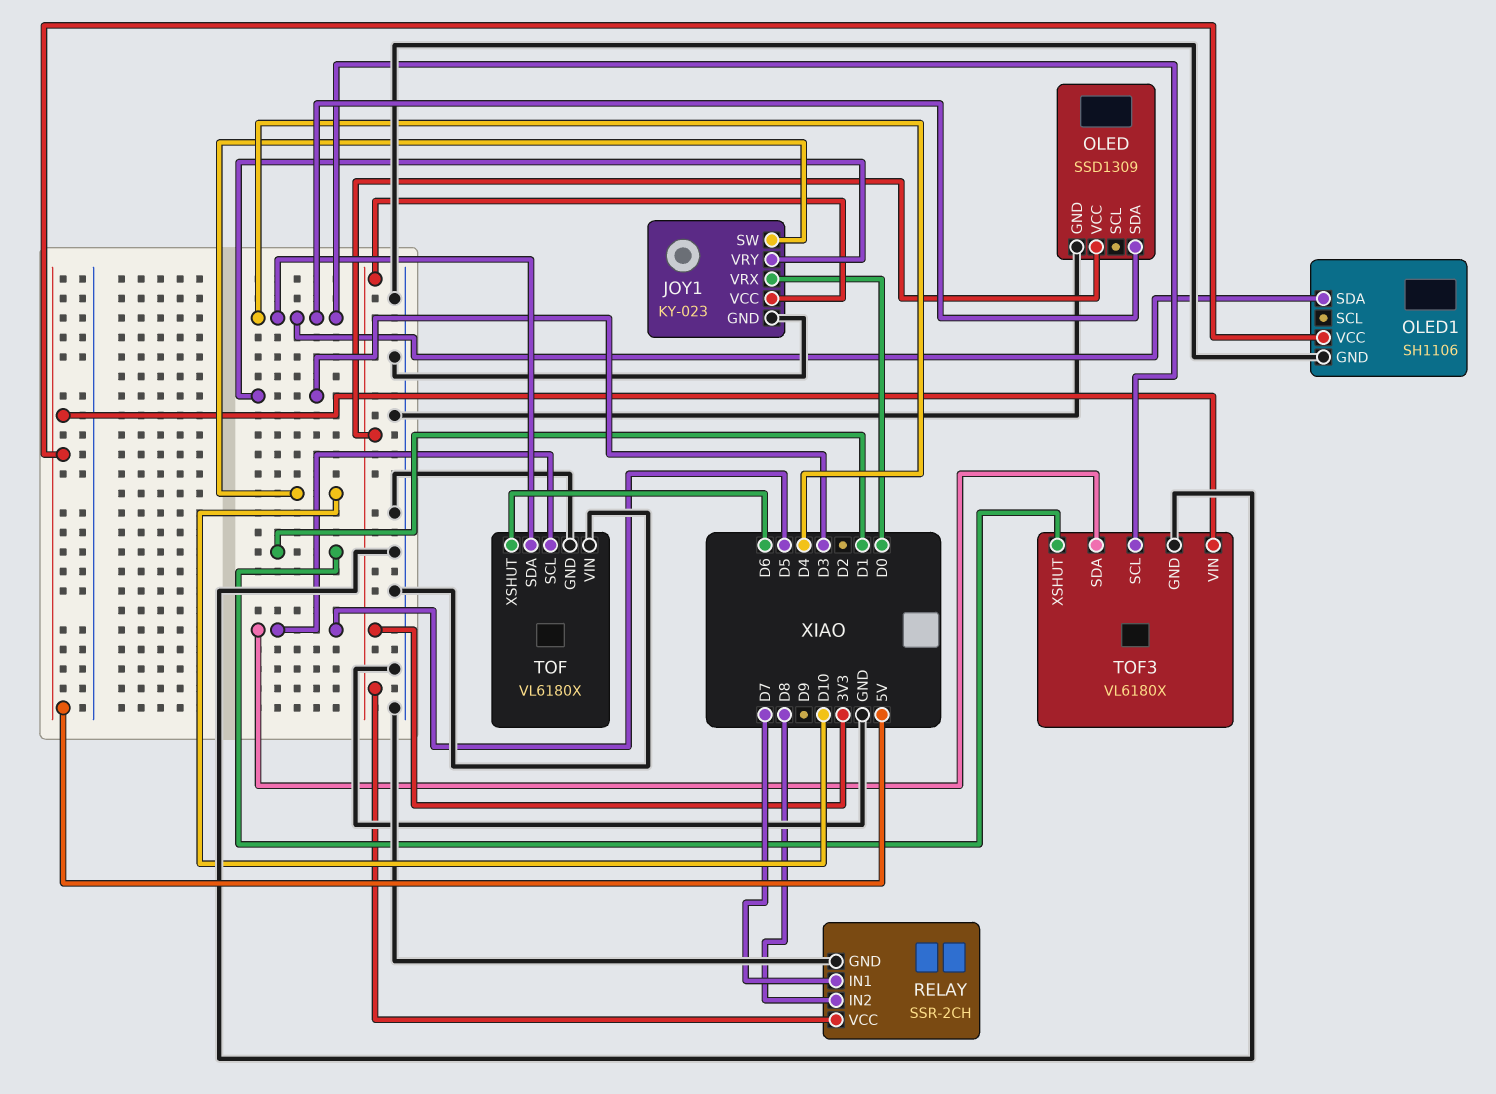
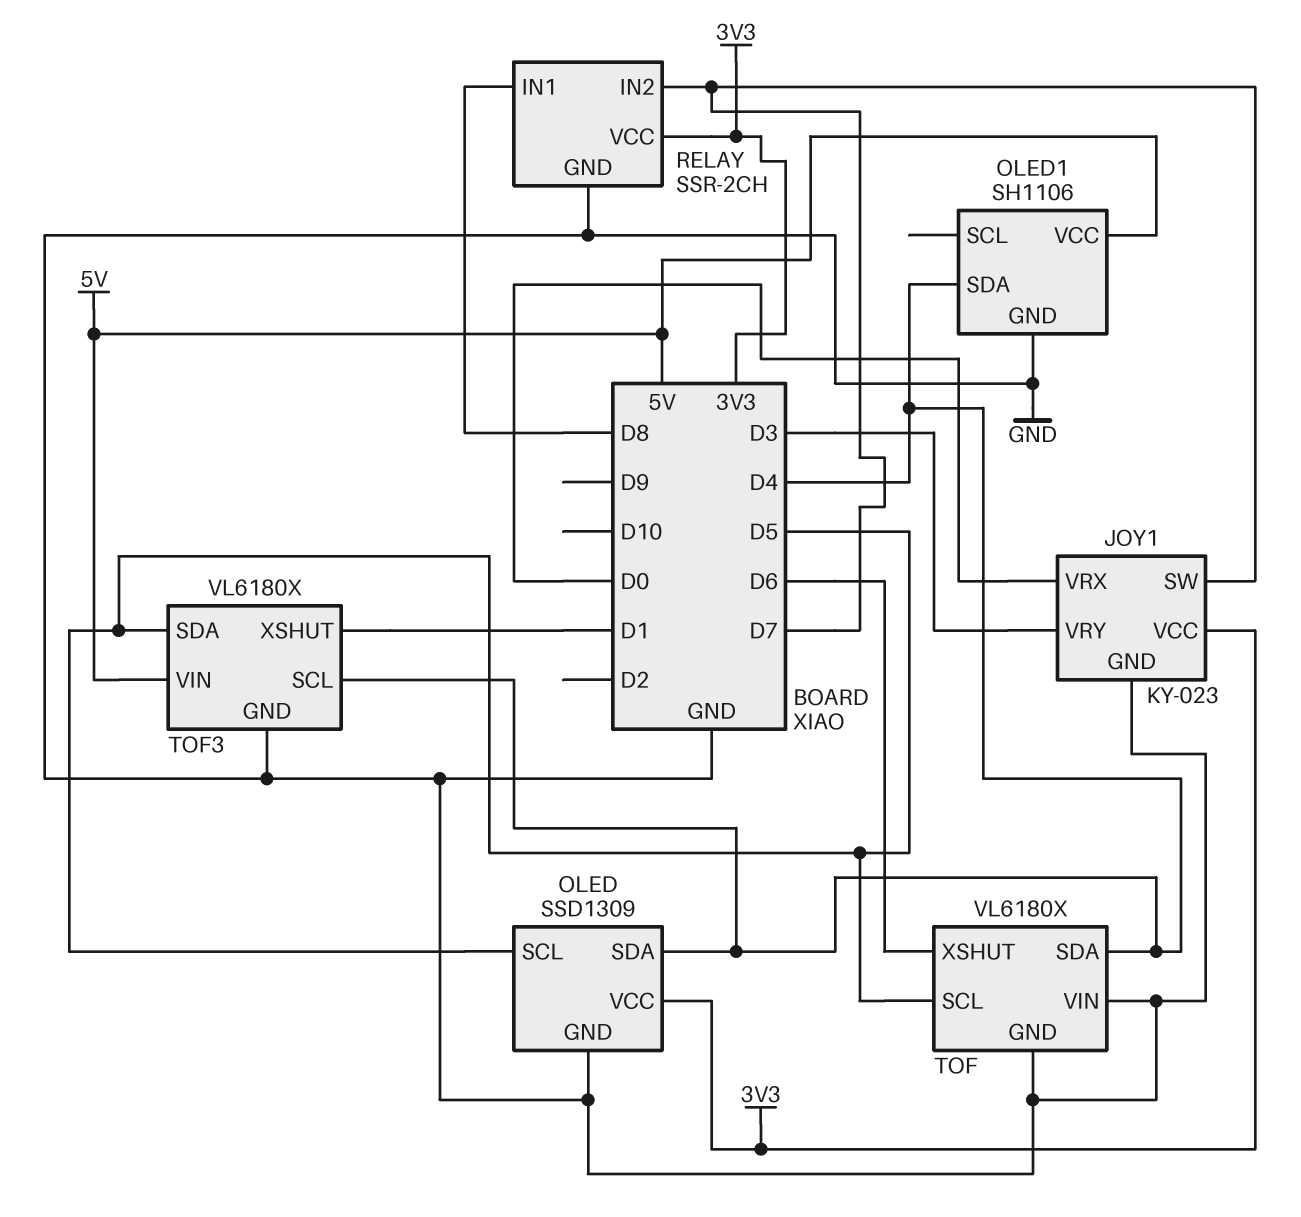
JOY1 pin SW: D10 -> D7
OLED pin SCL: none -> D5
RELAY pin IN1: D7 -> D8
RELAY pin IN2: D8 -> D7

